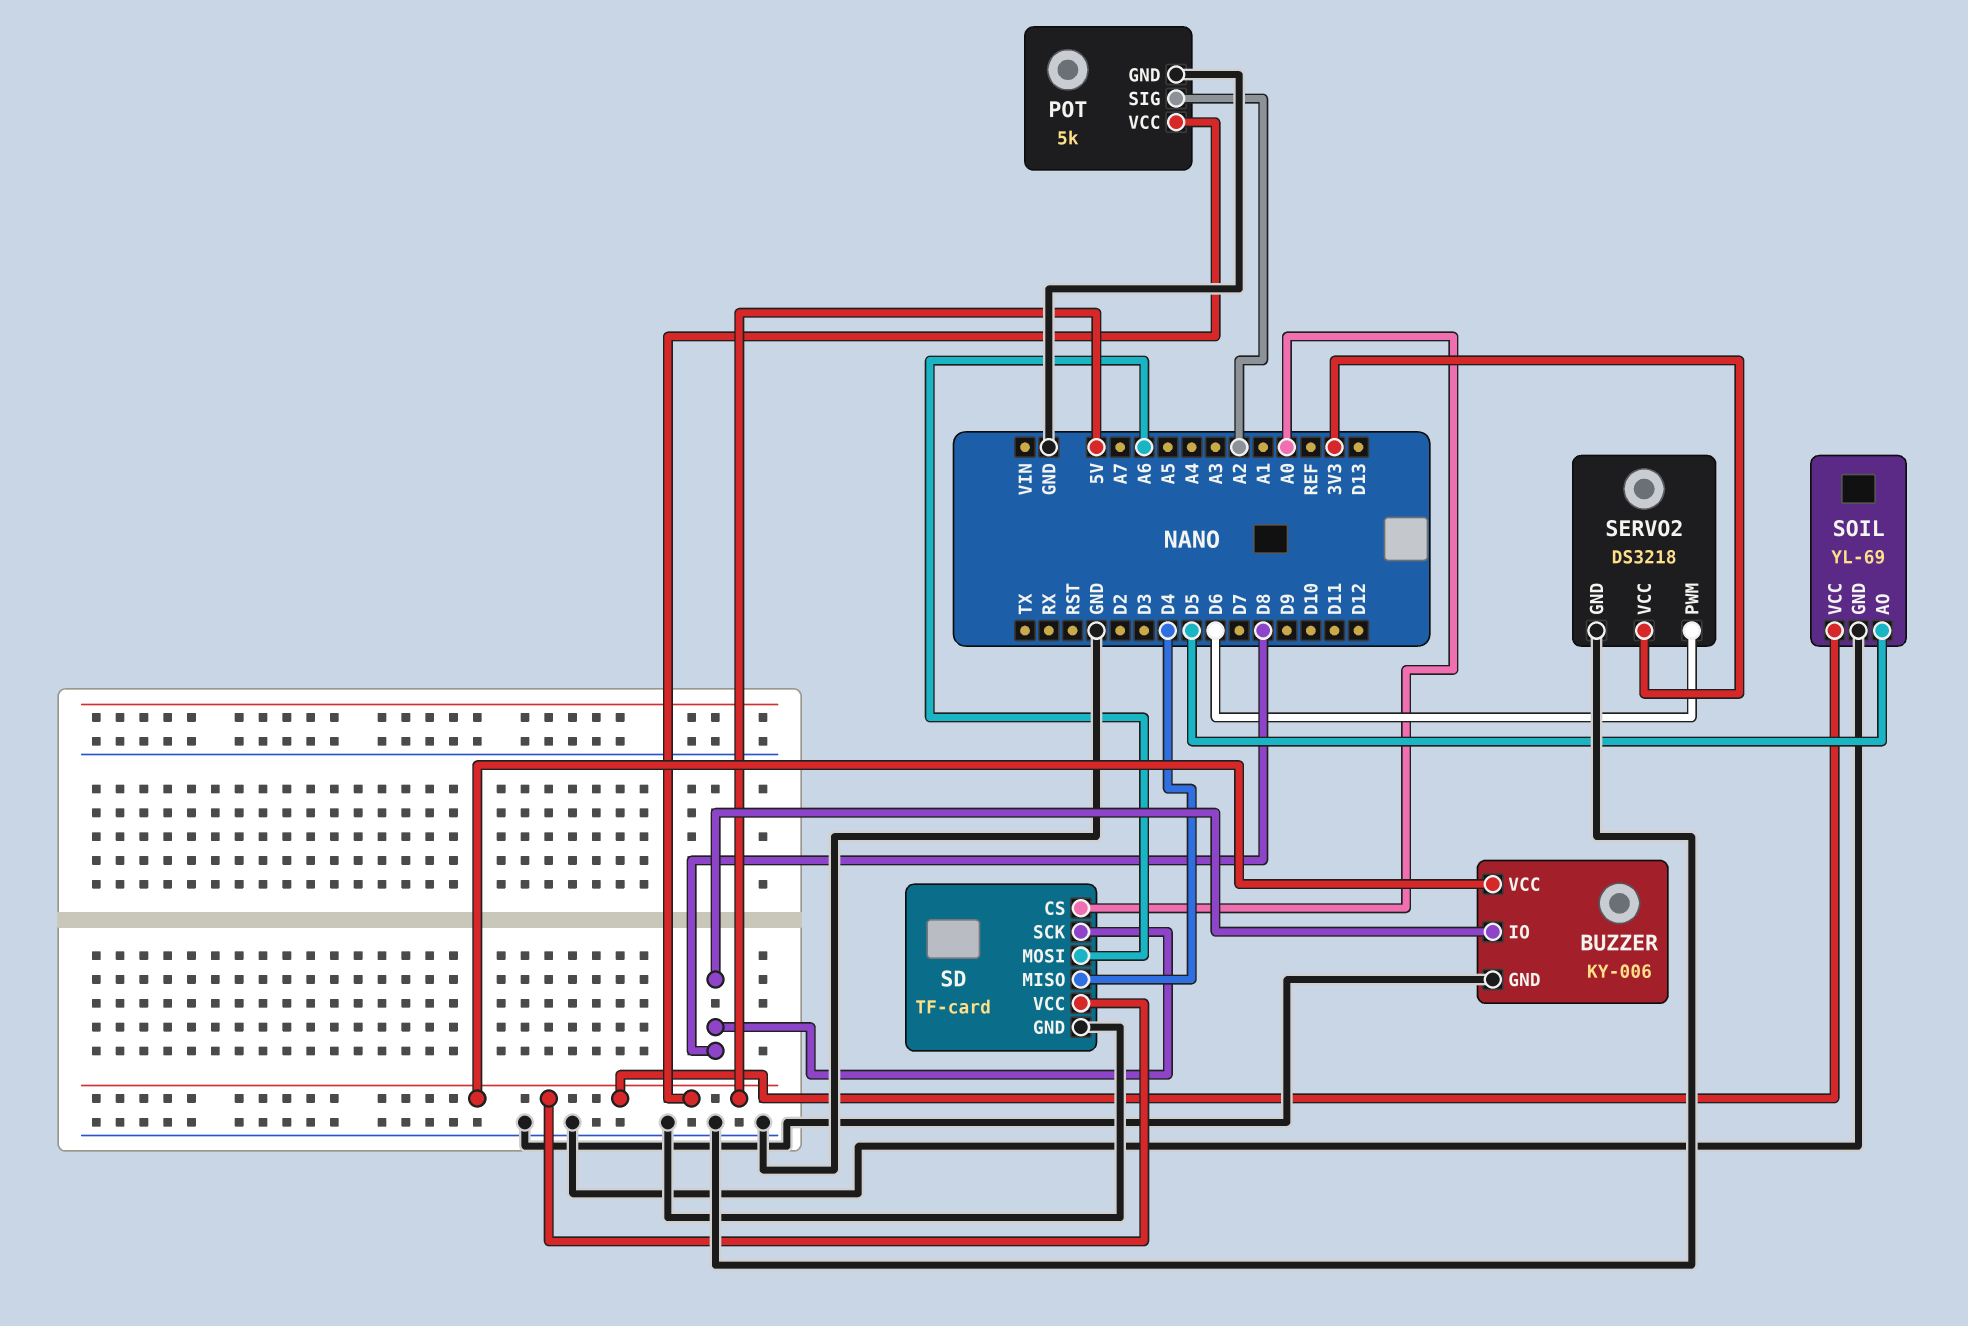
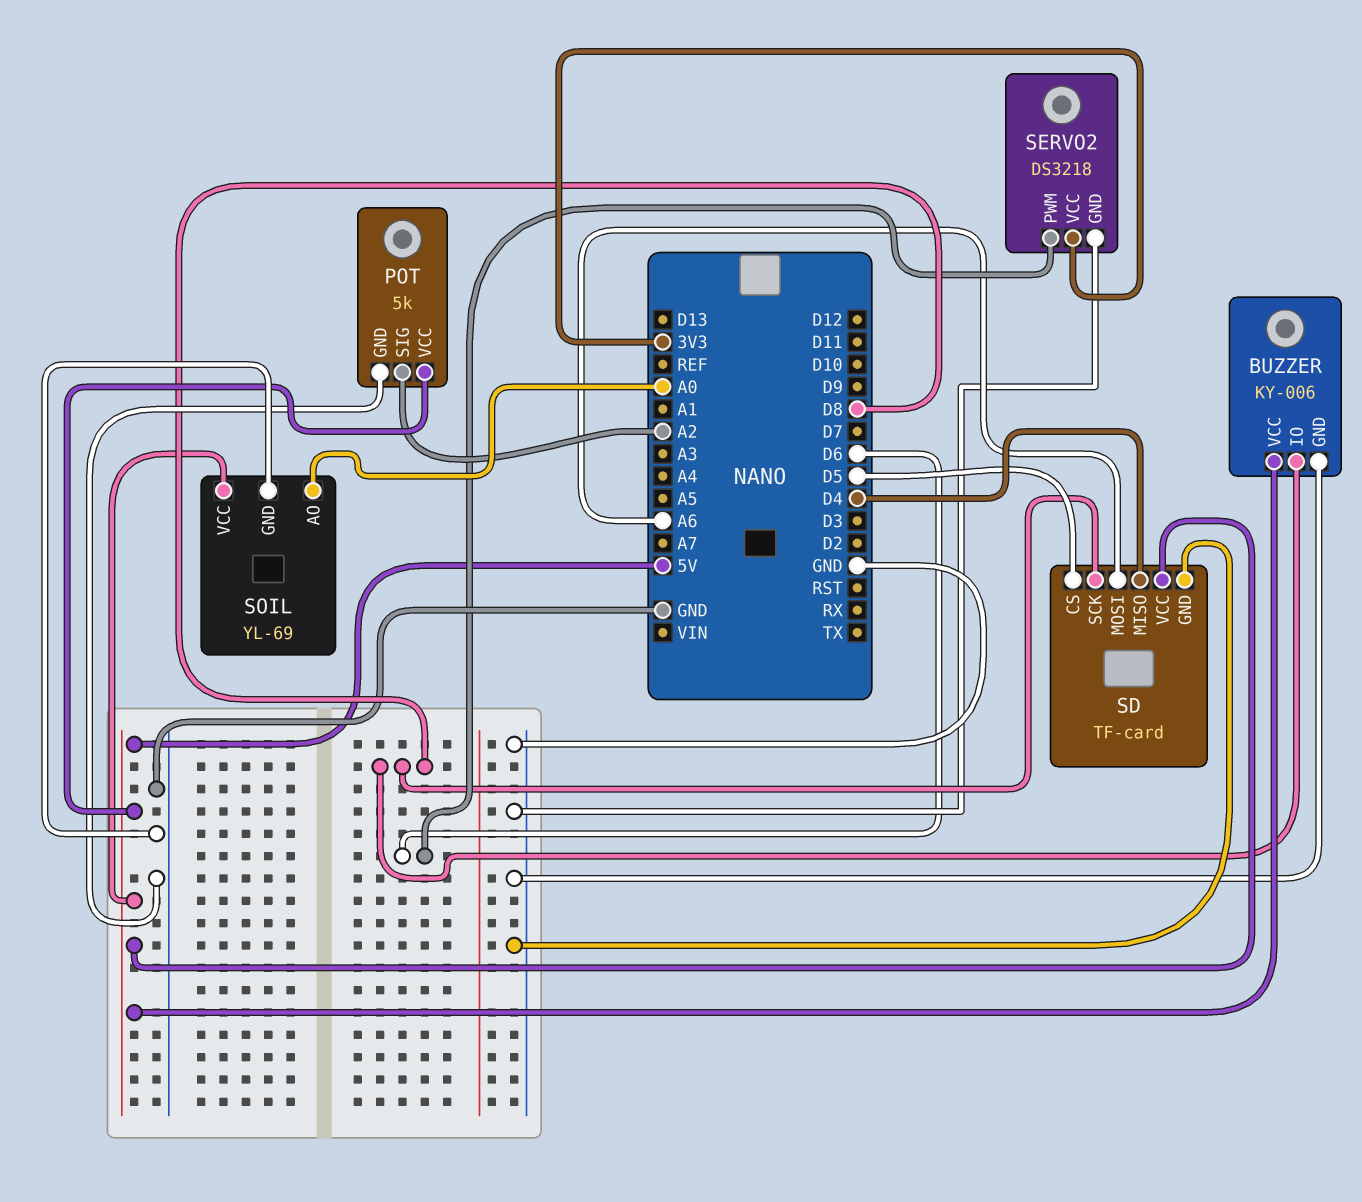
SD pin CS: A0 -> D5
SOIL pin AO: D5 -> A0

